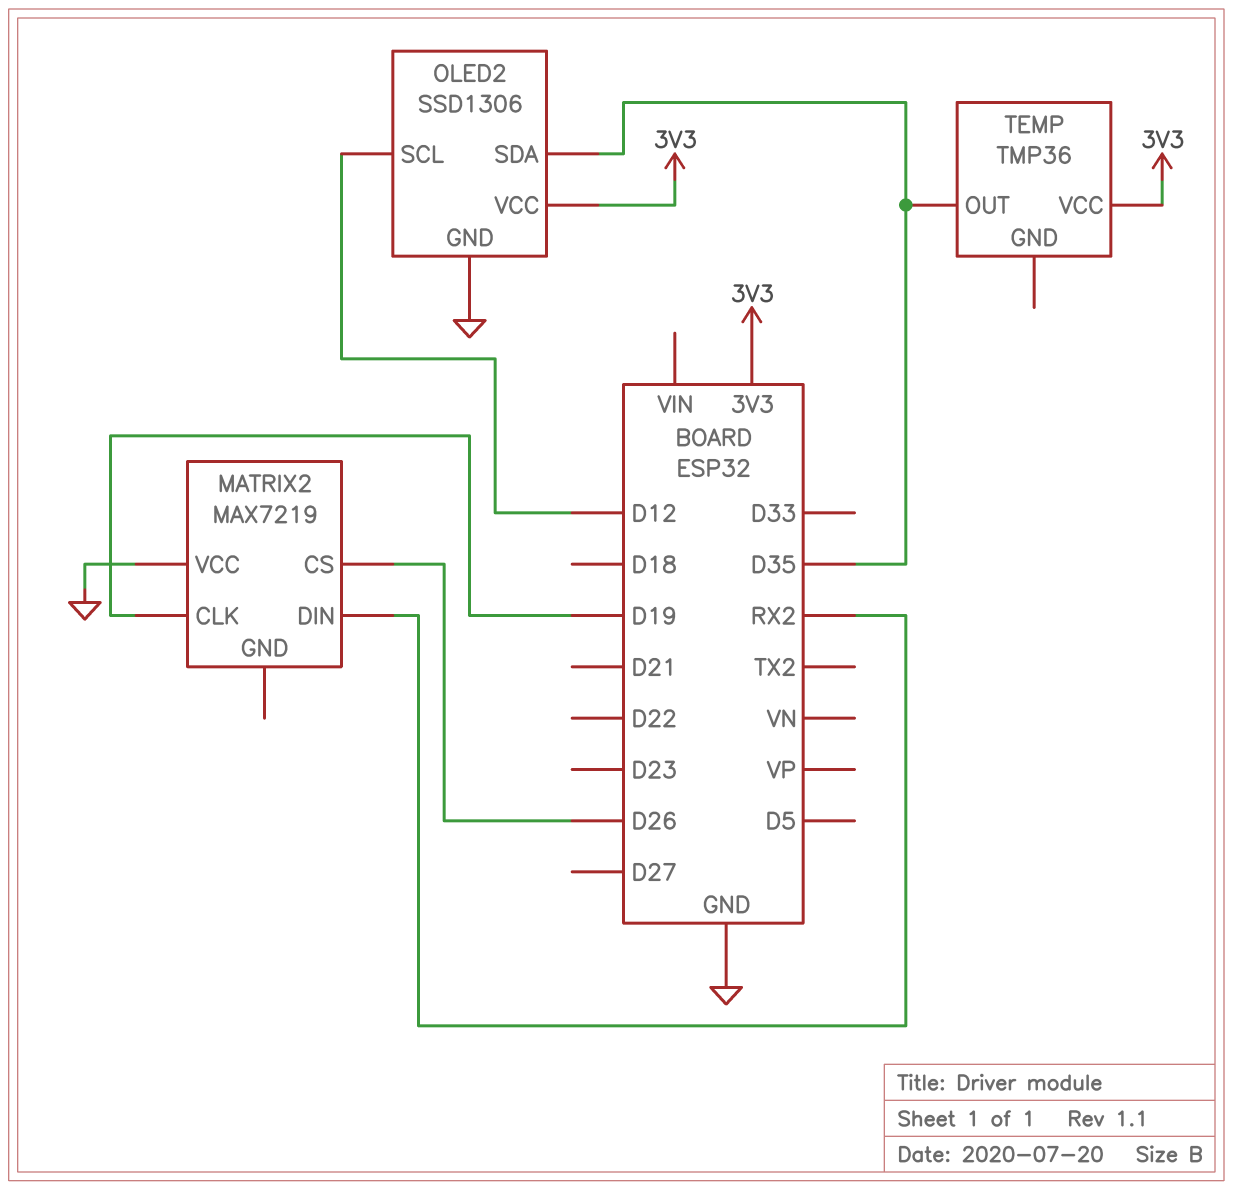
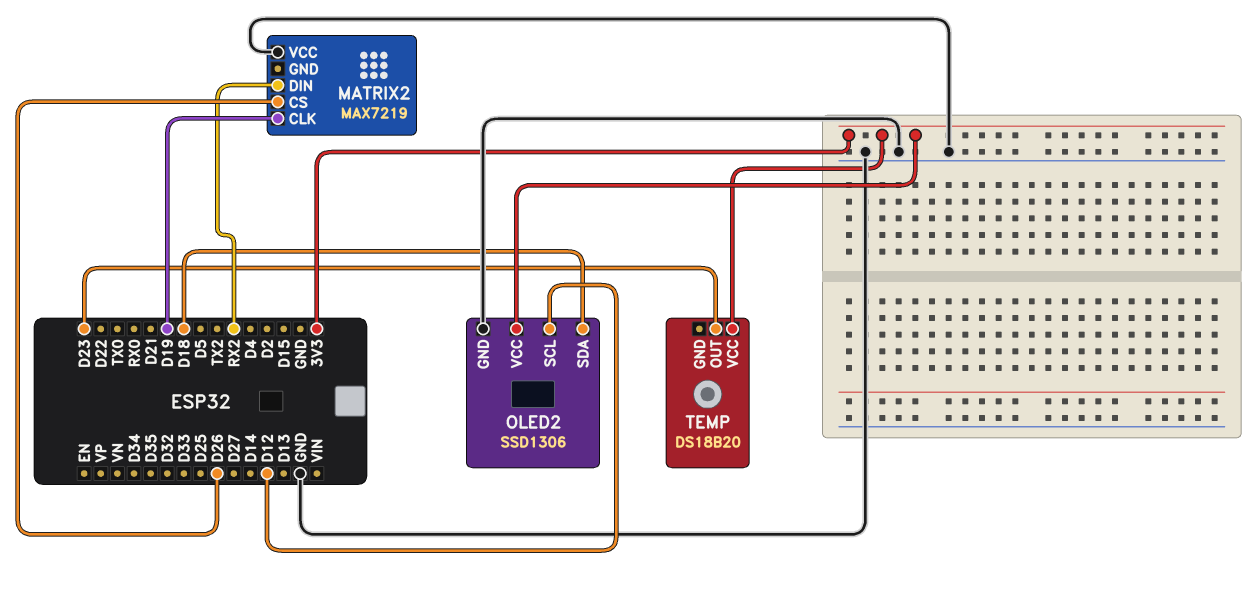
OLED2 pin SDA: D35 -> D18
TEMP: TMP36 -> DS18B20
TEMP pin OUT: D35 -> D23

